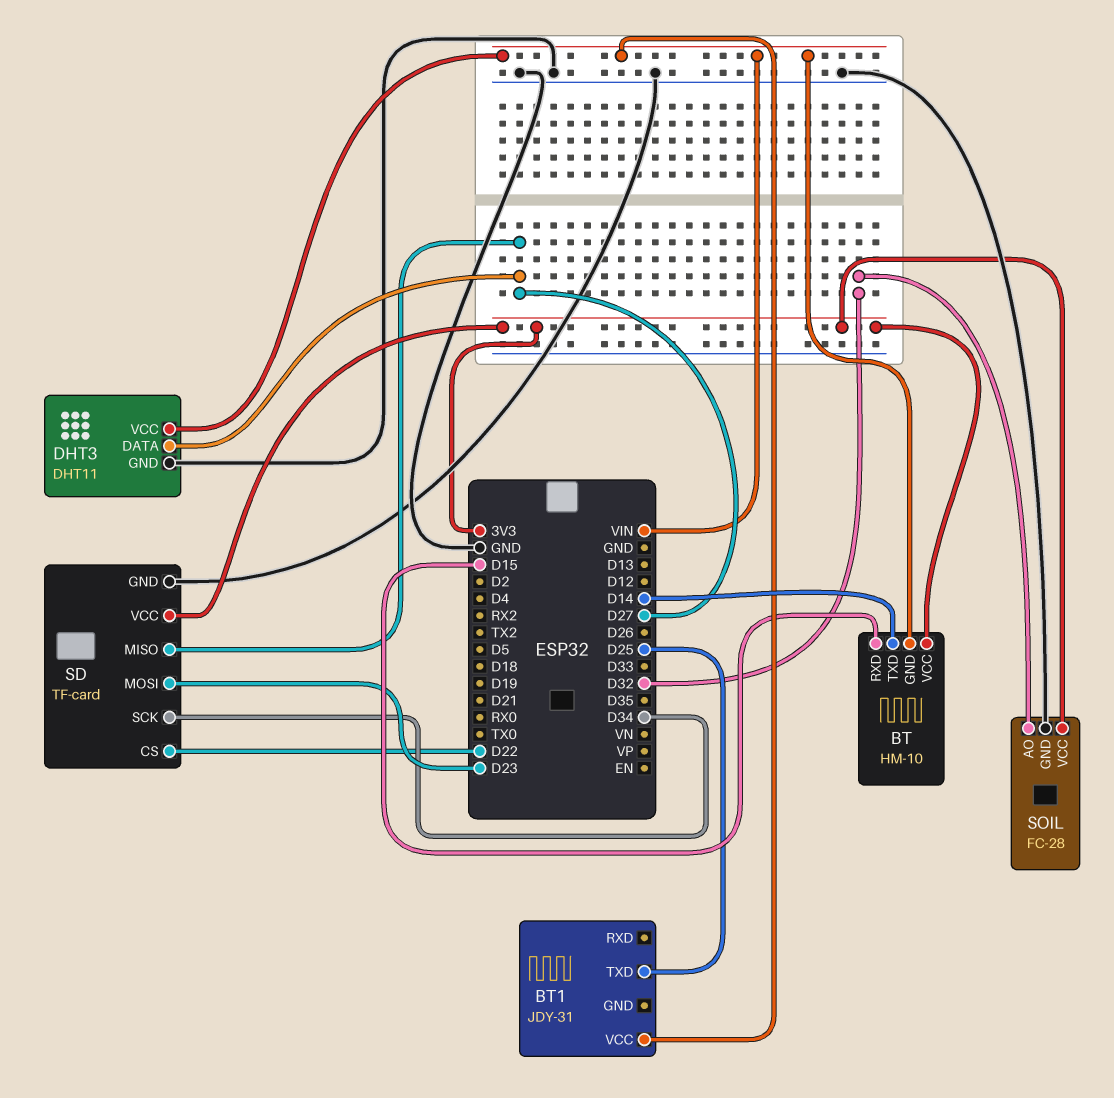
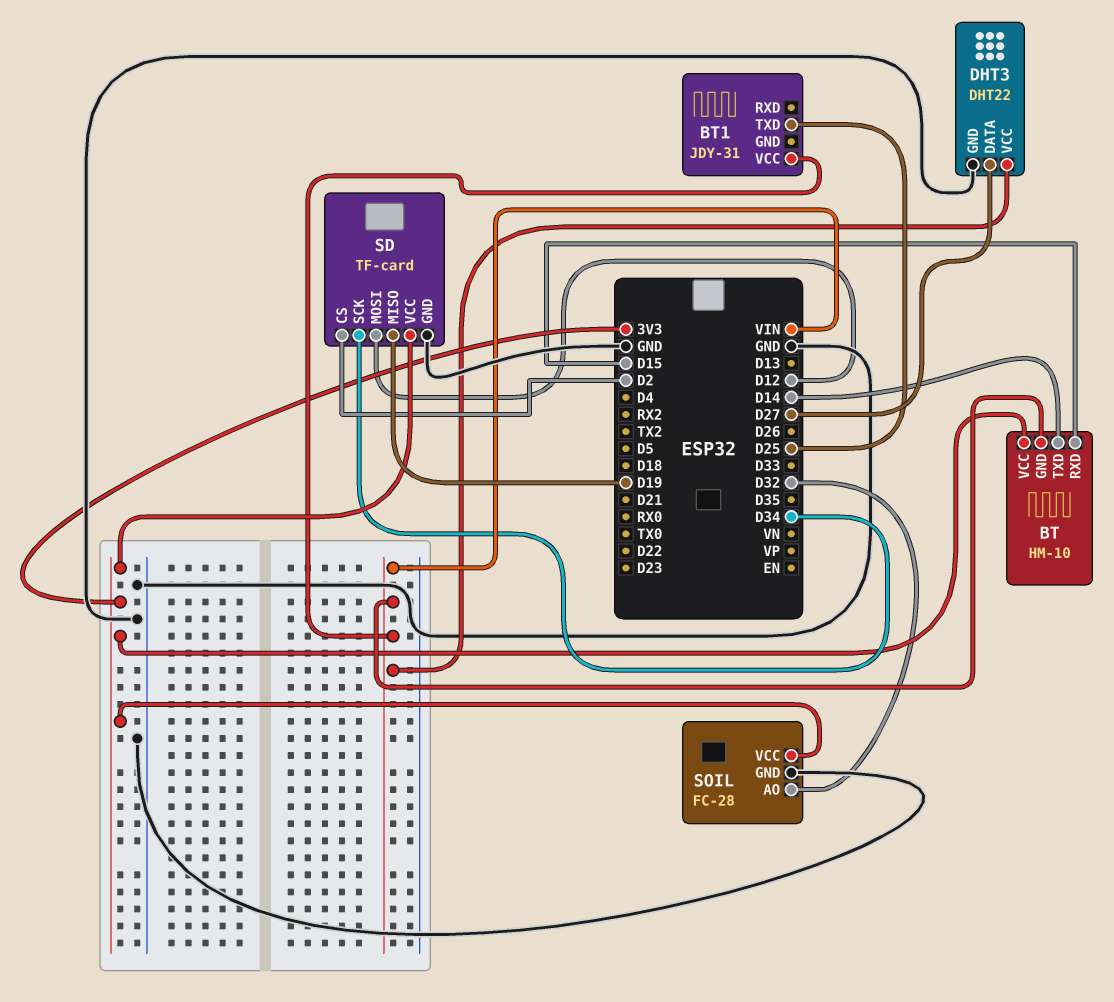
DHT3: DHT11 -> DHT22
SD pin CS: D22 -> D2
SD pin MISO: D27 -> D19
SD pin MOSI: D23 -> D12

